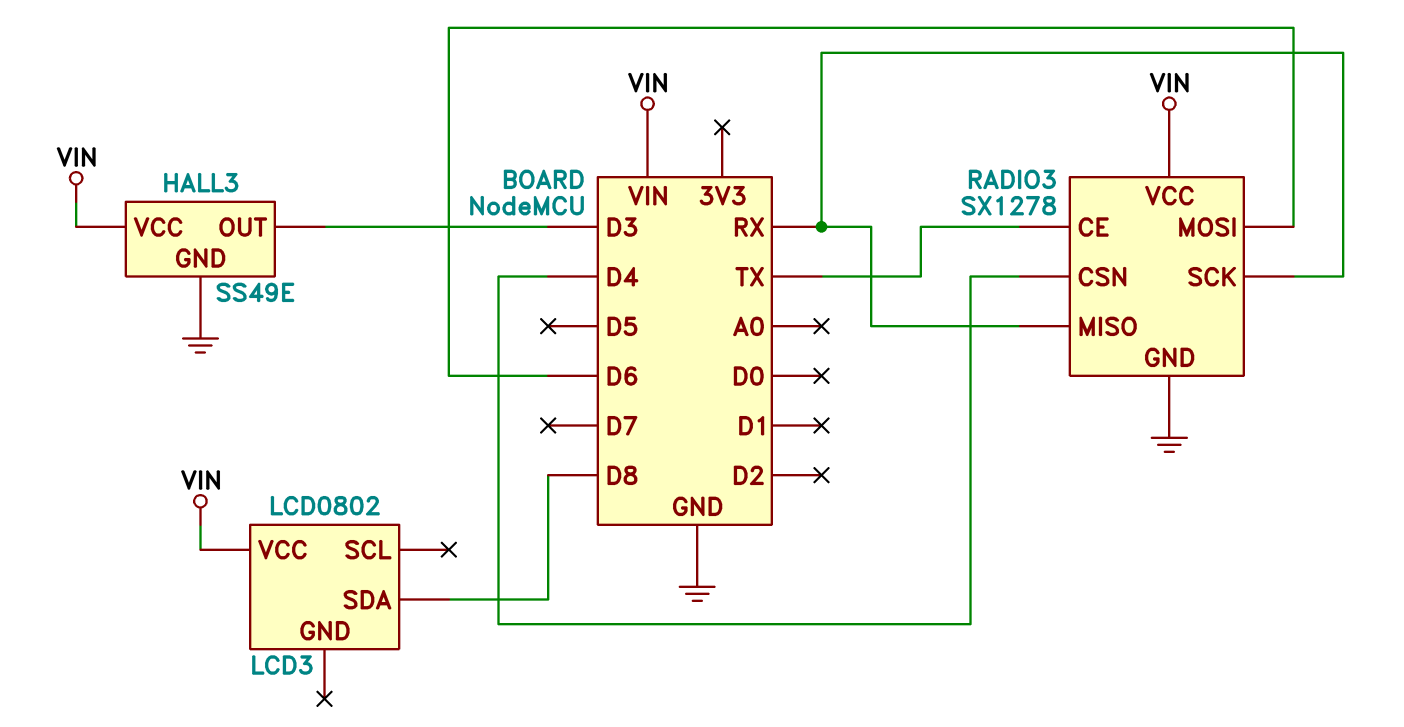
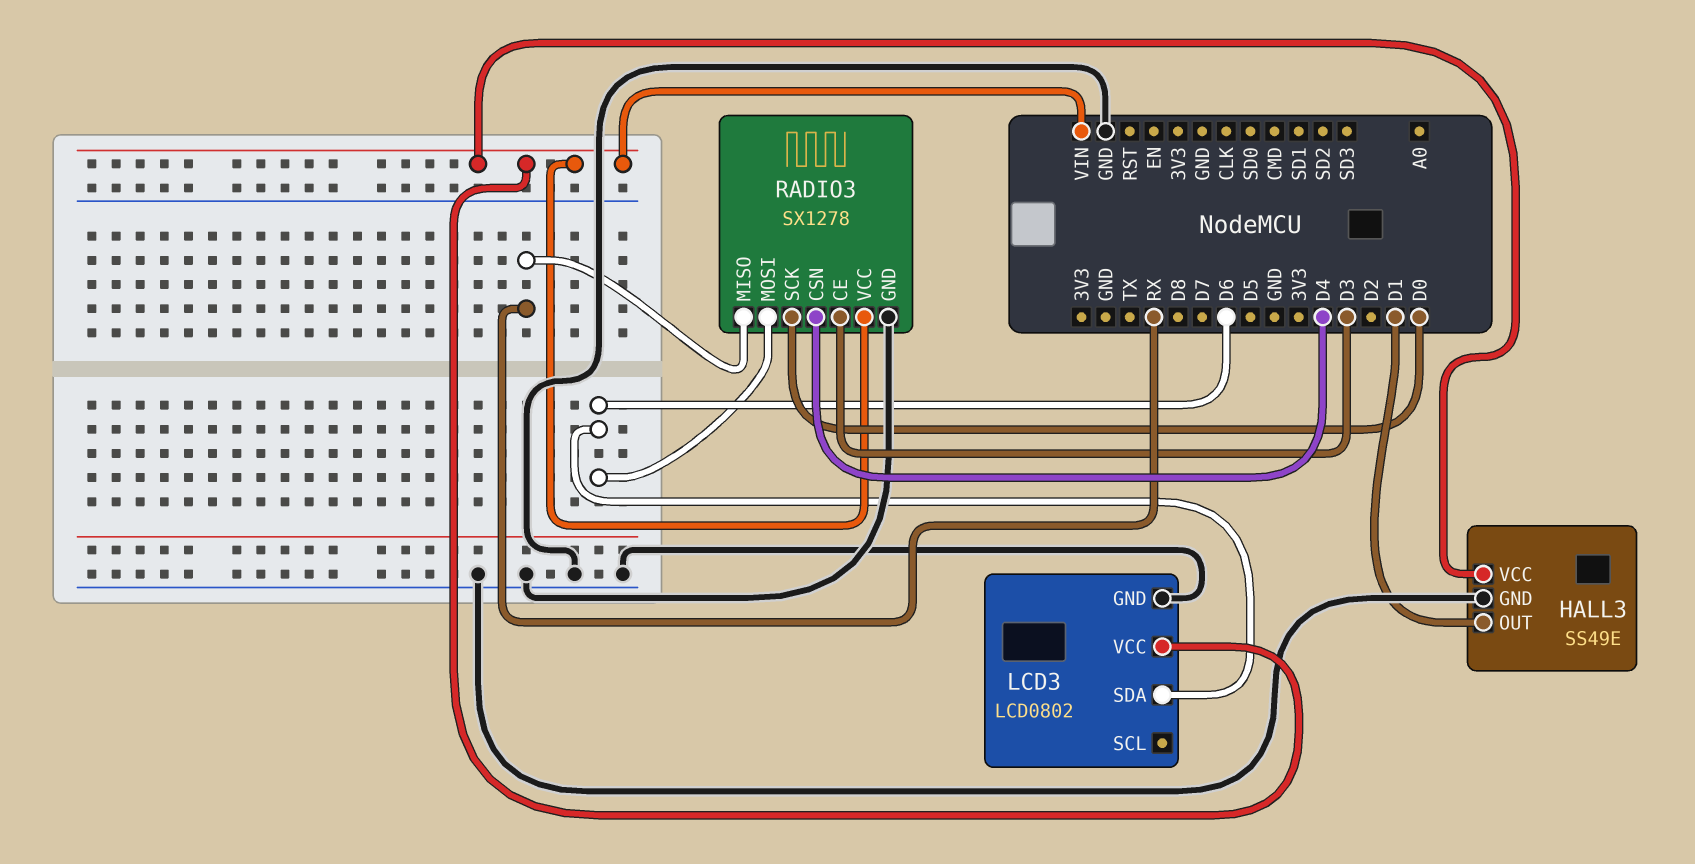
HALL3 pin OUT: D3 -> D1
LCD3 pin GND: none -> GND
LCD3 pin SDA: D8 -> D6
RADIO3 pin CE: TX -> D3
RADIO3 pin SCK: RX -> D0

